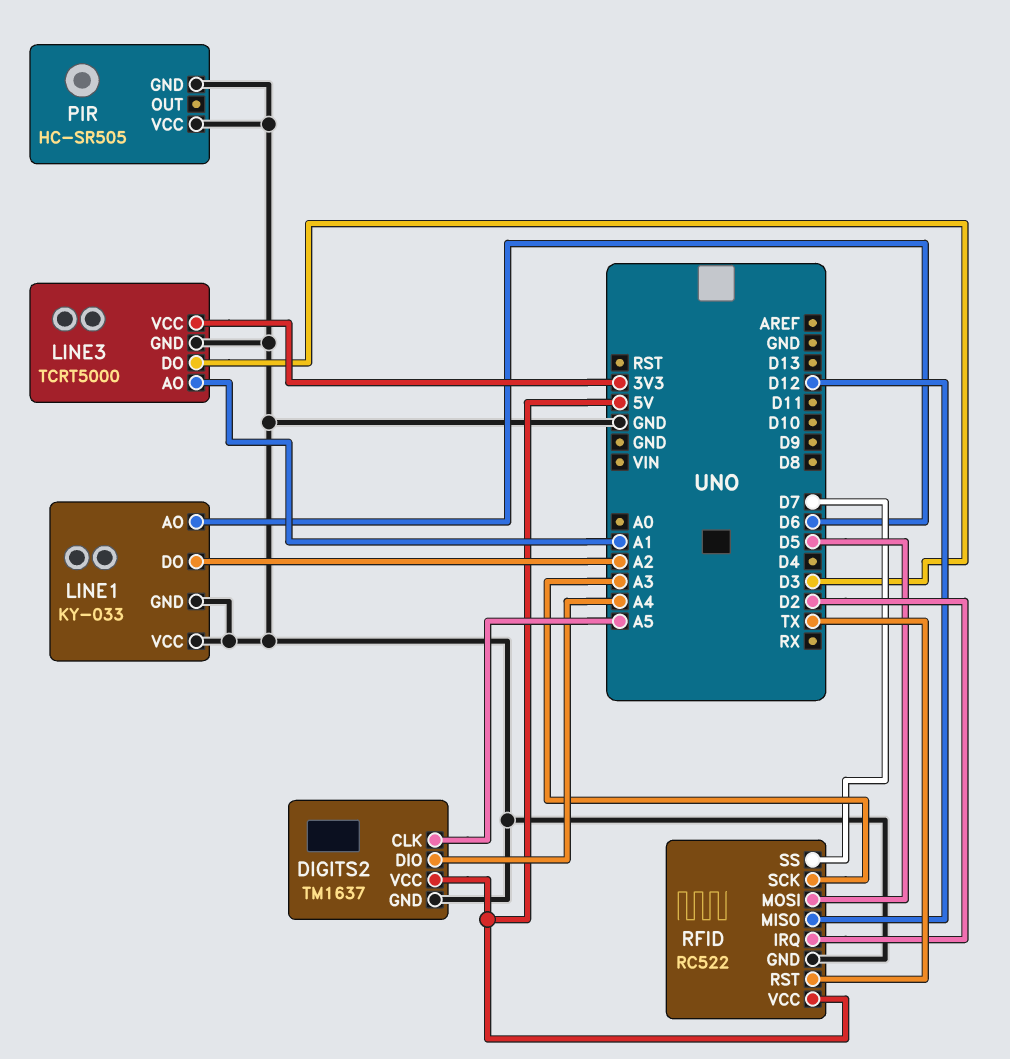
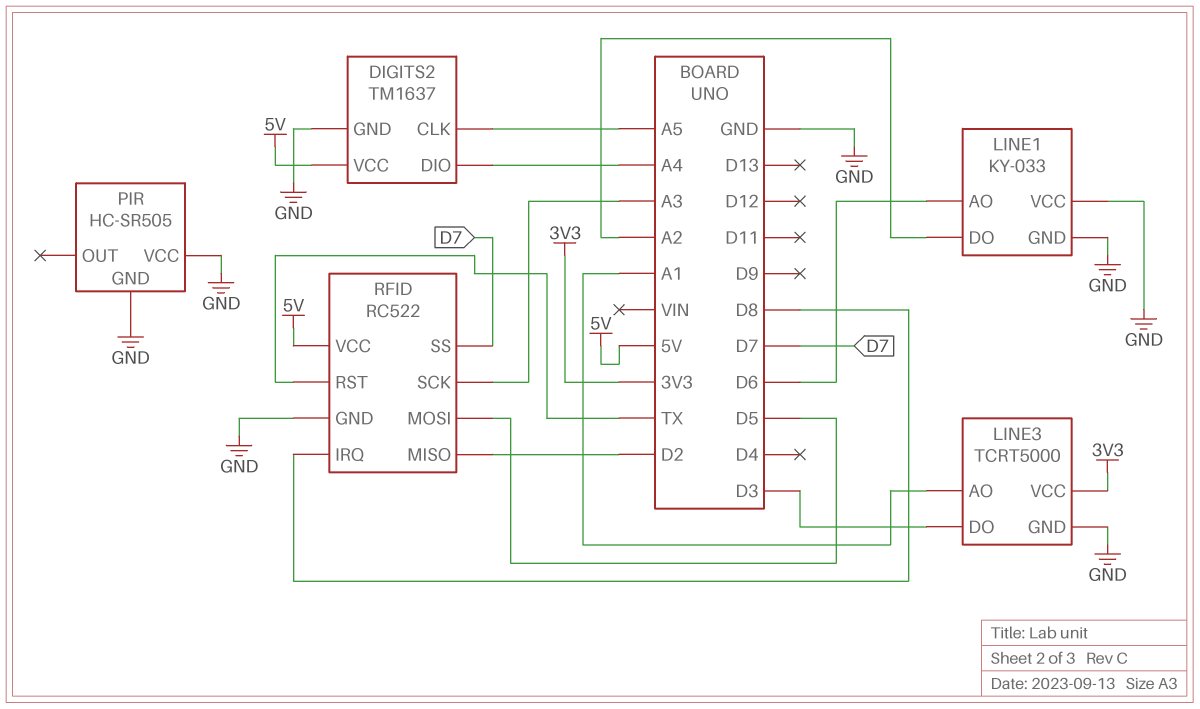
RFID pin IRQ: D2 -> D8
RFID pin MISO: D12 -> D2

